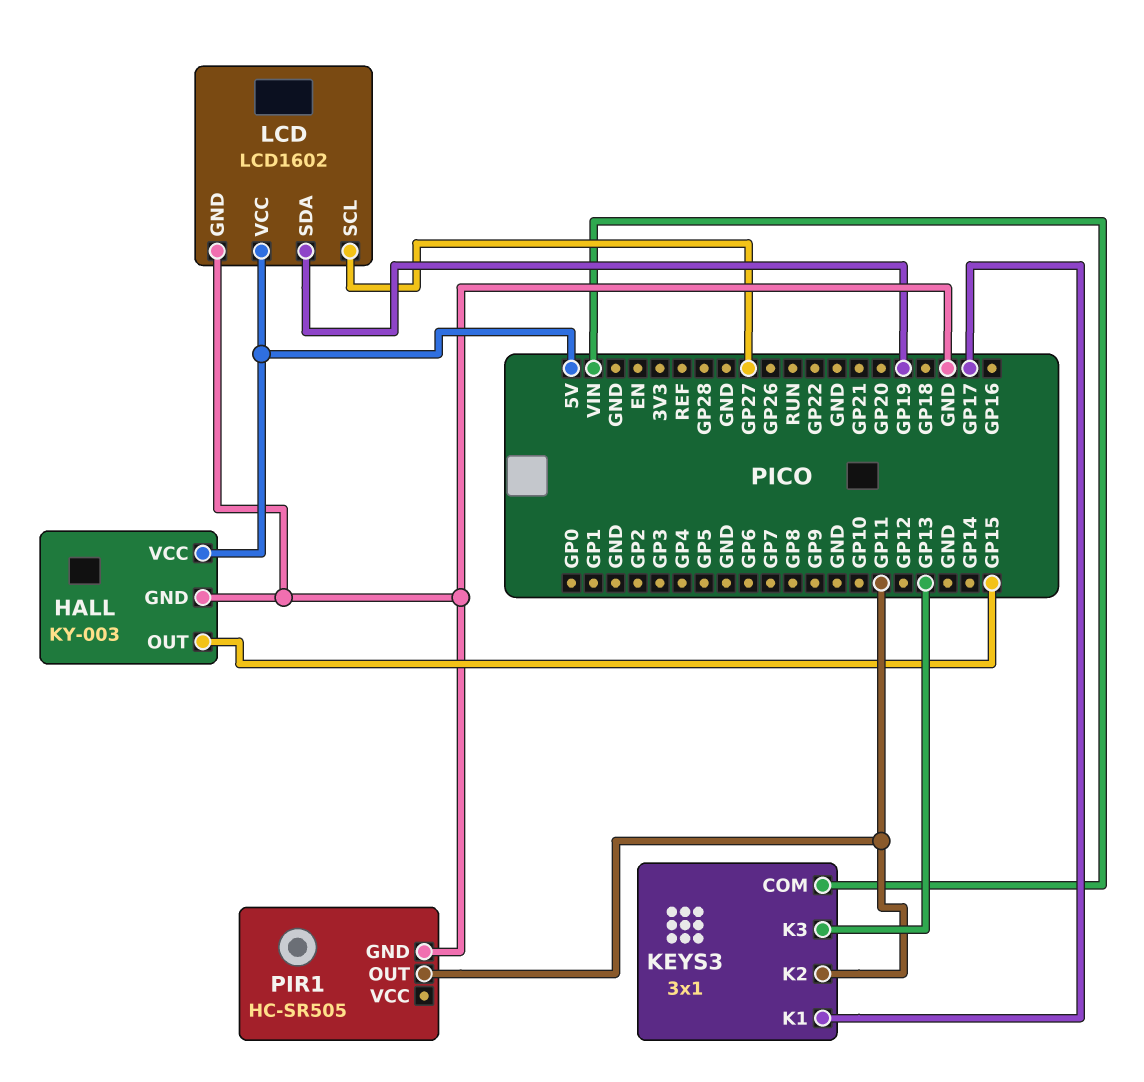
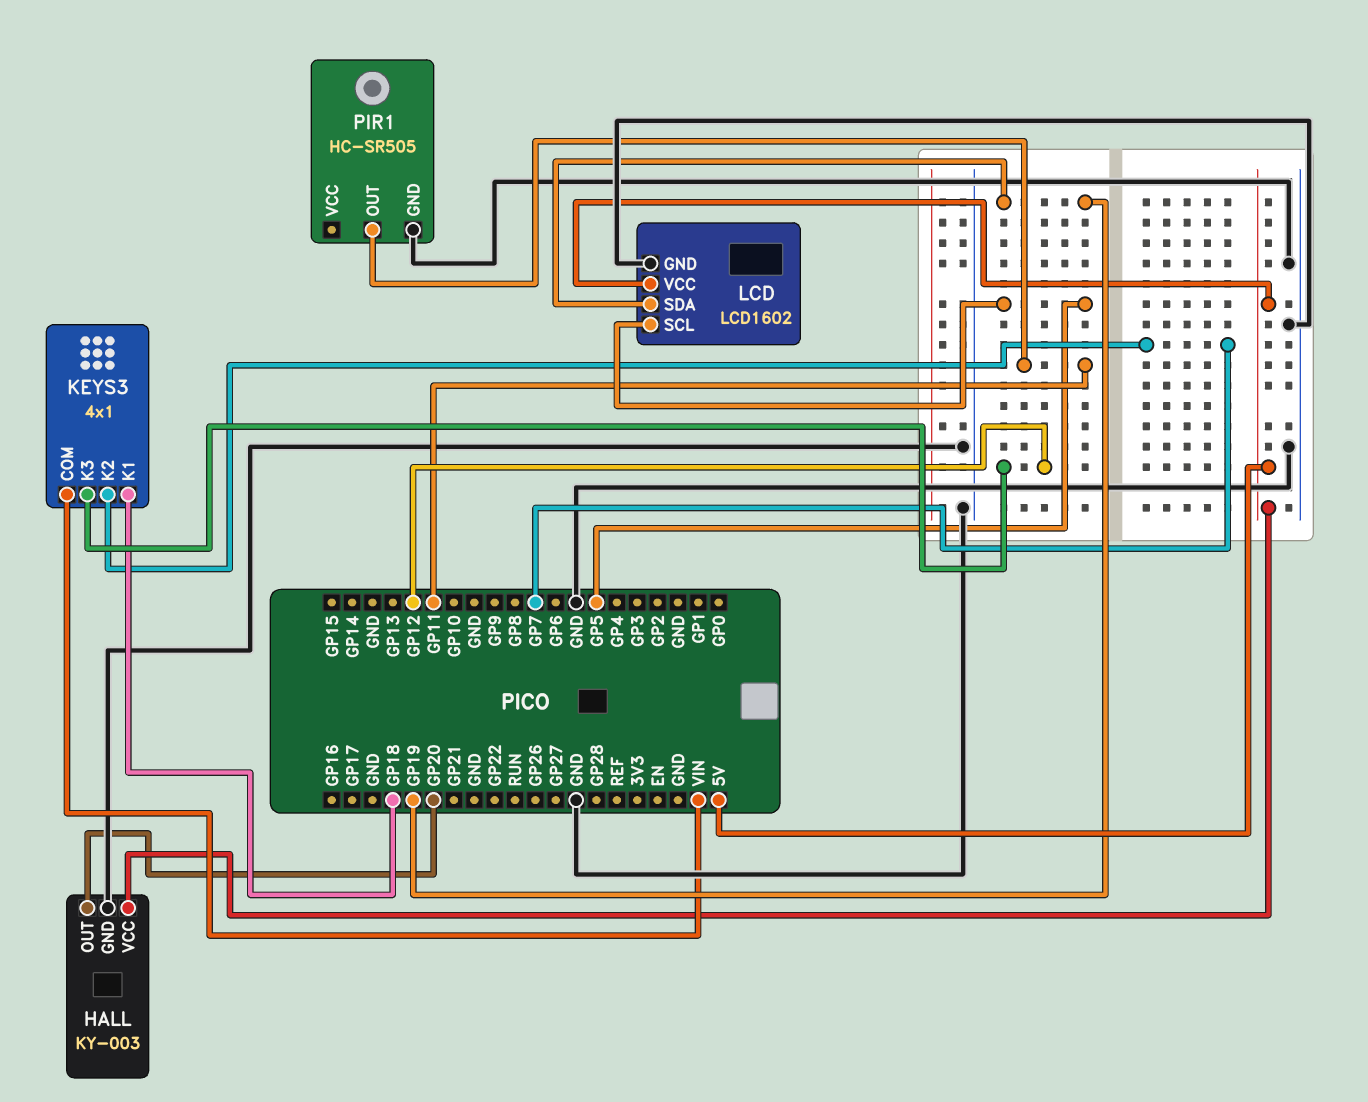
HALL pin OUT: GP15 -> GP20
KEYS3: 3x1 -> 4x1
KEYS3 pin K1: GP17 -> GP18
KEYS3 pin K2: GP11 -> GP7
KEYS3 pin K3: GP13 -> GP12
LCD pin SCL: GP27 -> GP5

